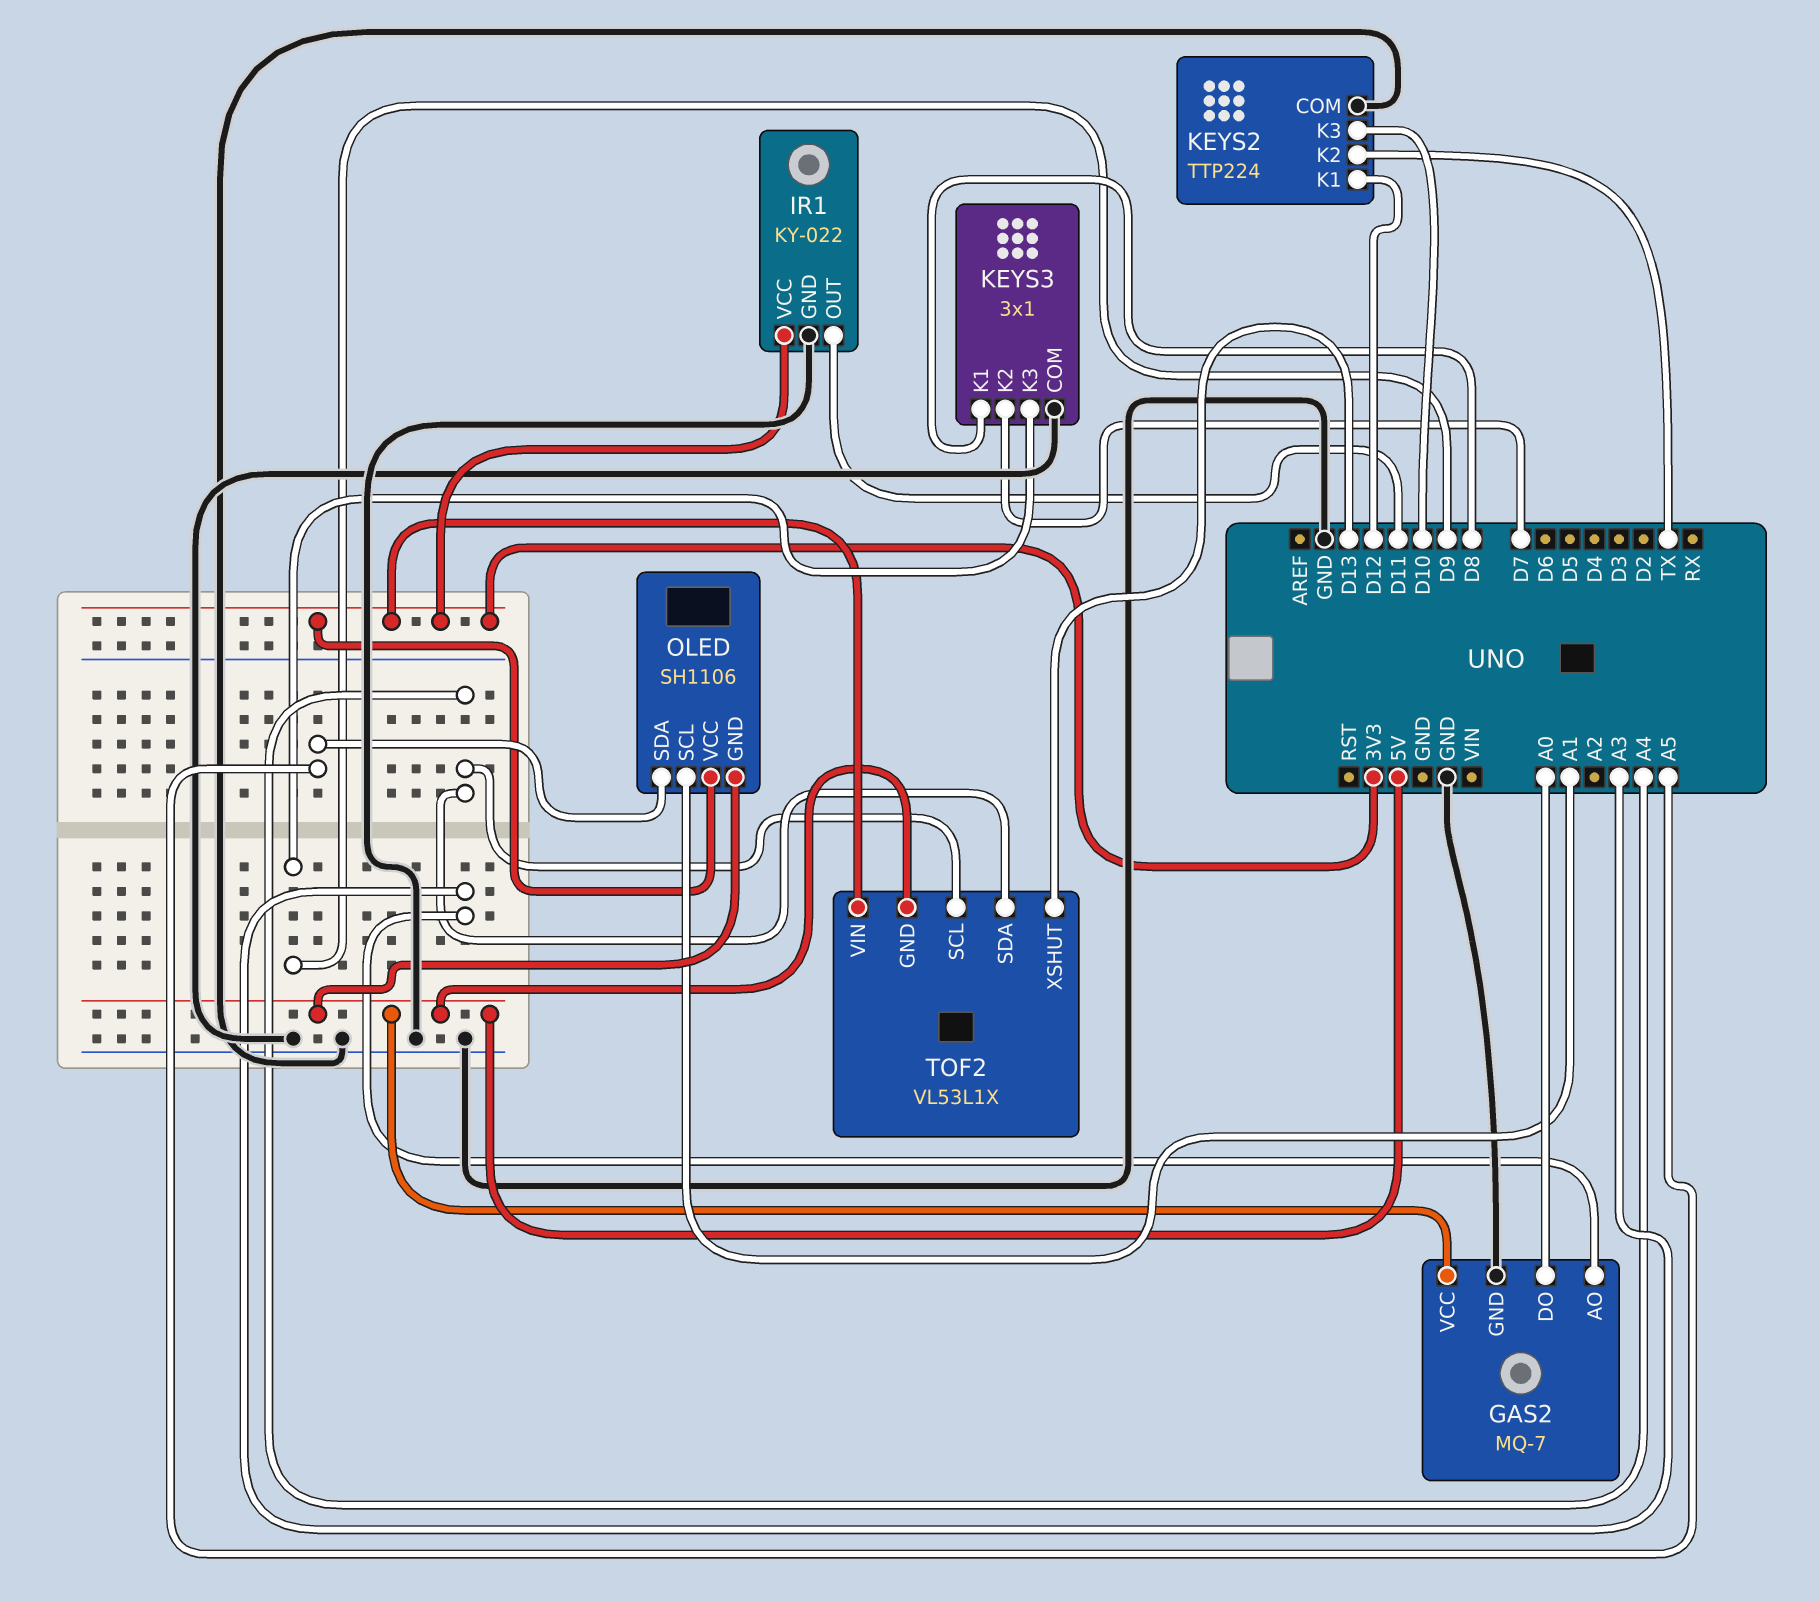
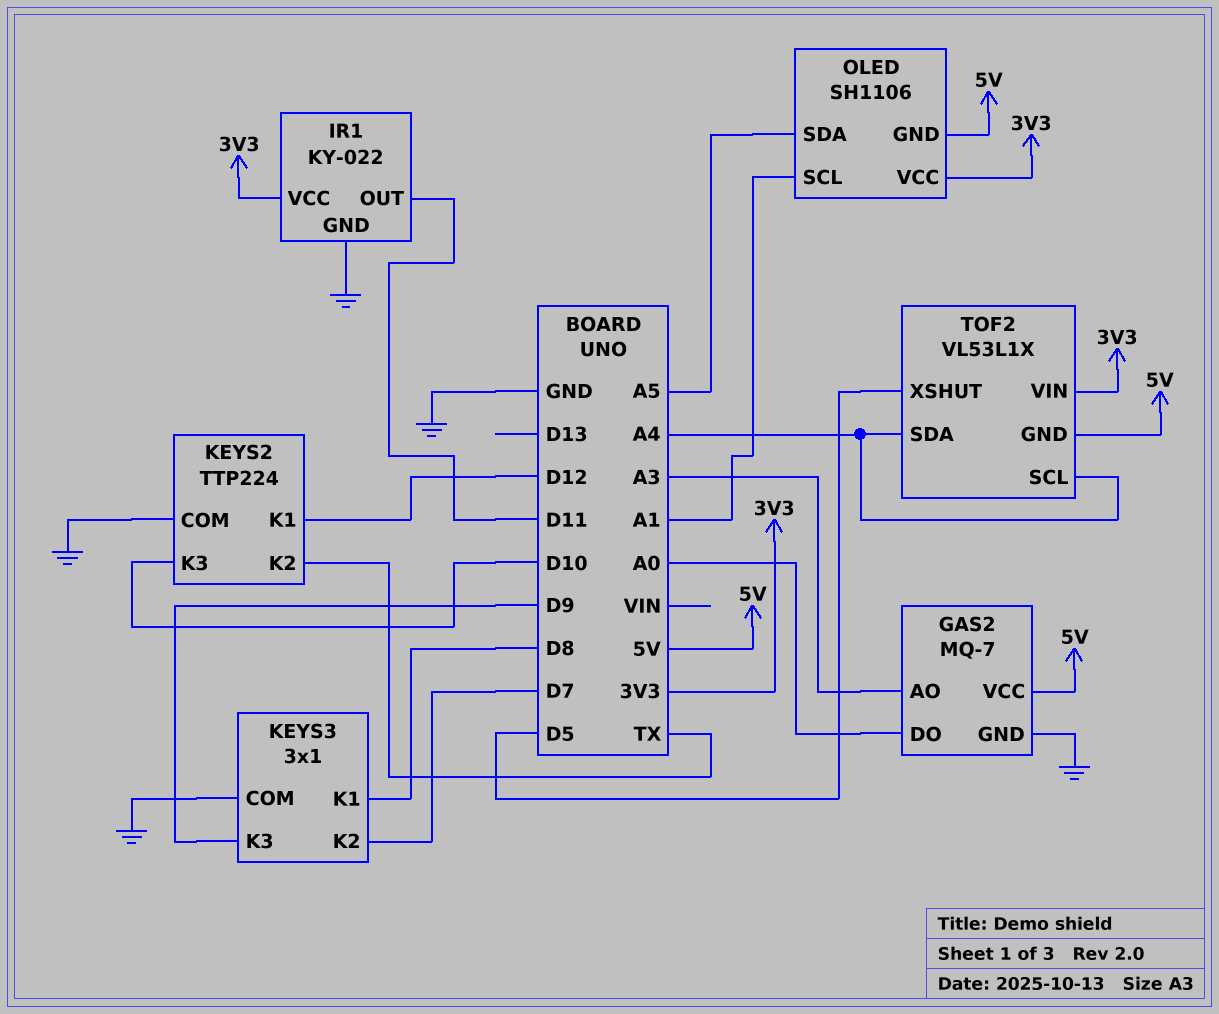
TOF2 pin XSHUT: D13 -> D5

